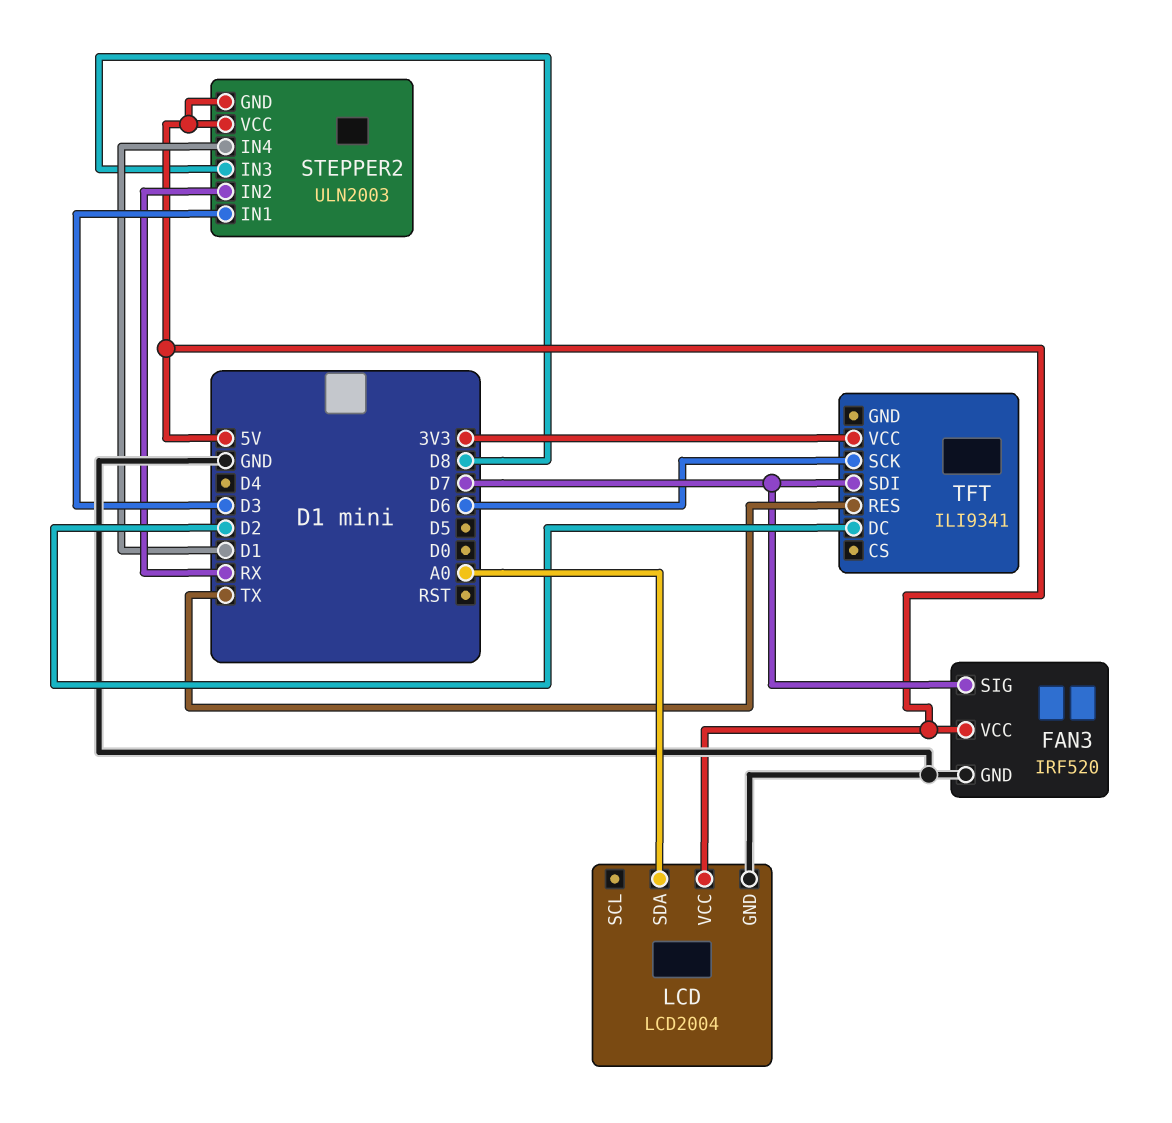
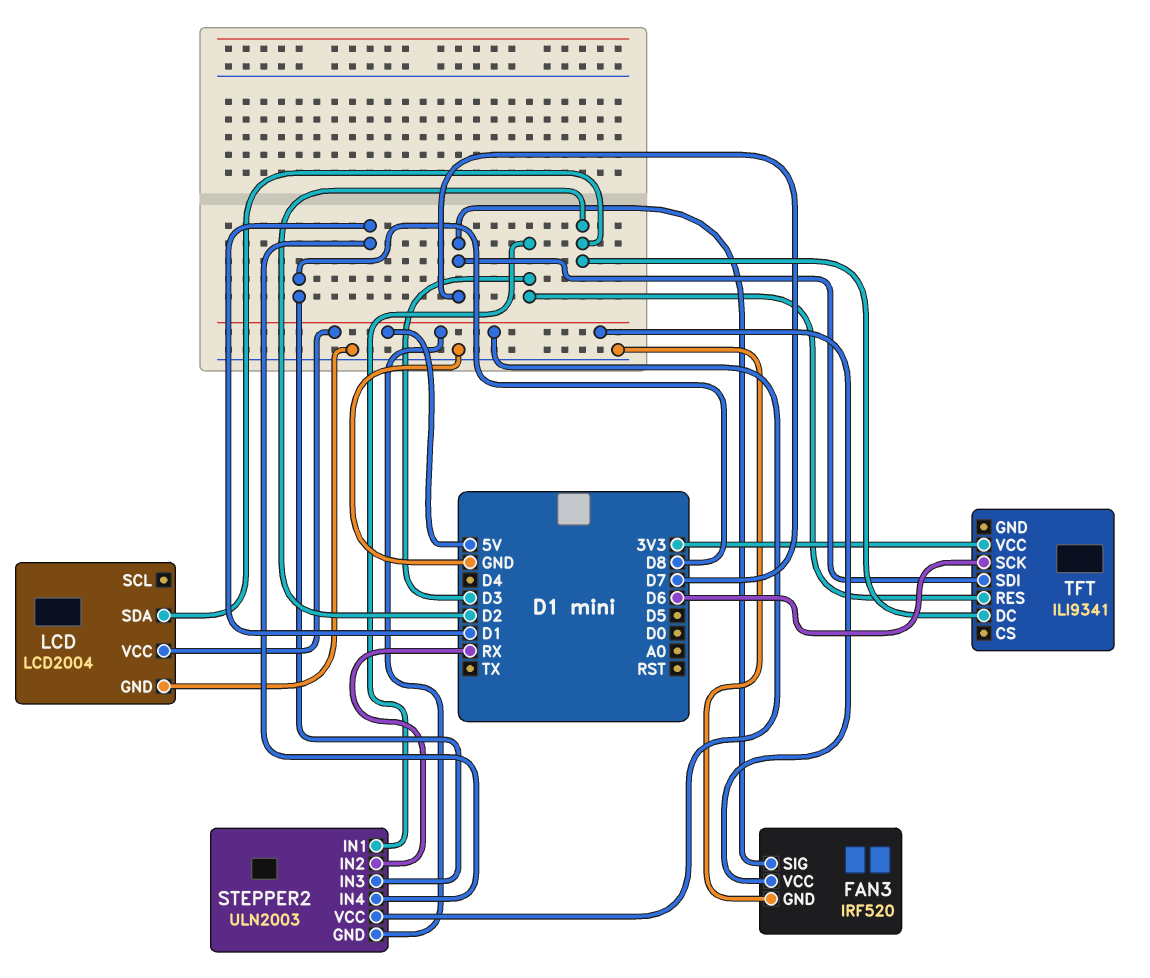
LCD pin SDA: A0 -> D2
TFT pin RES: TX -> D3

